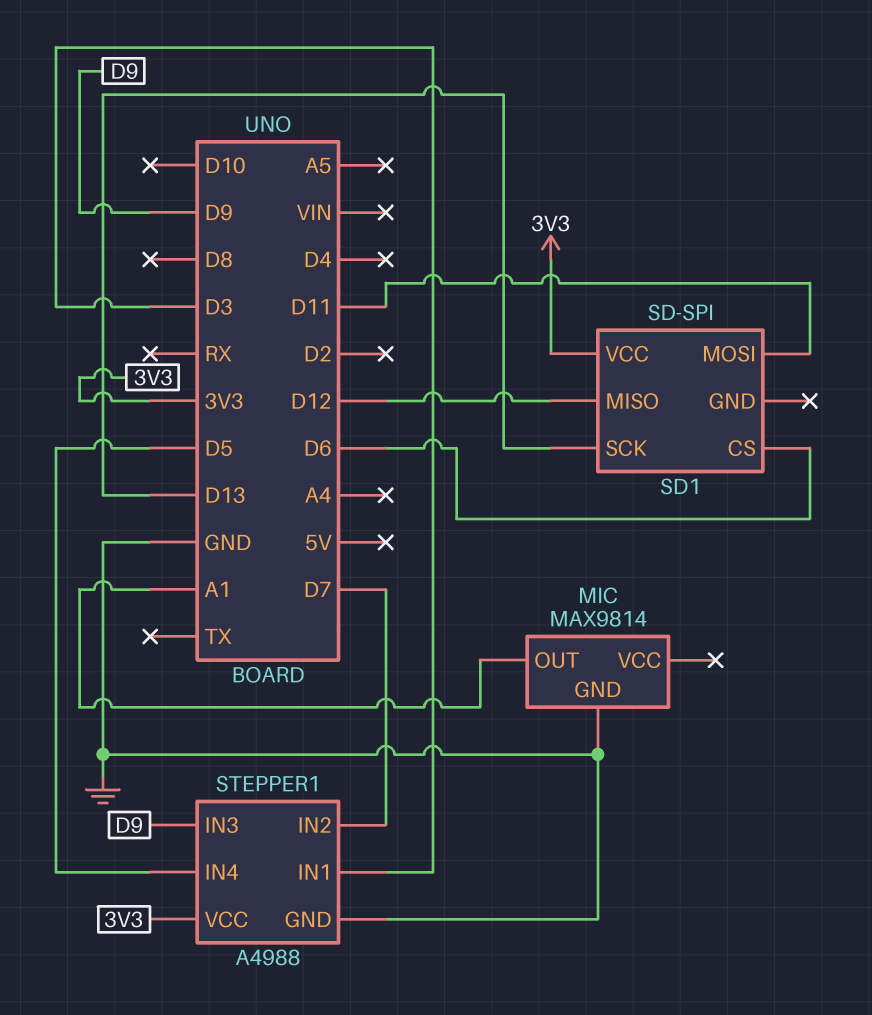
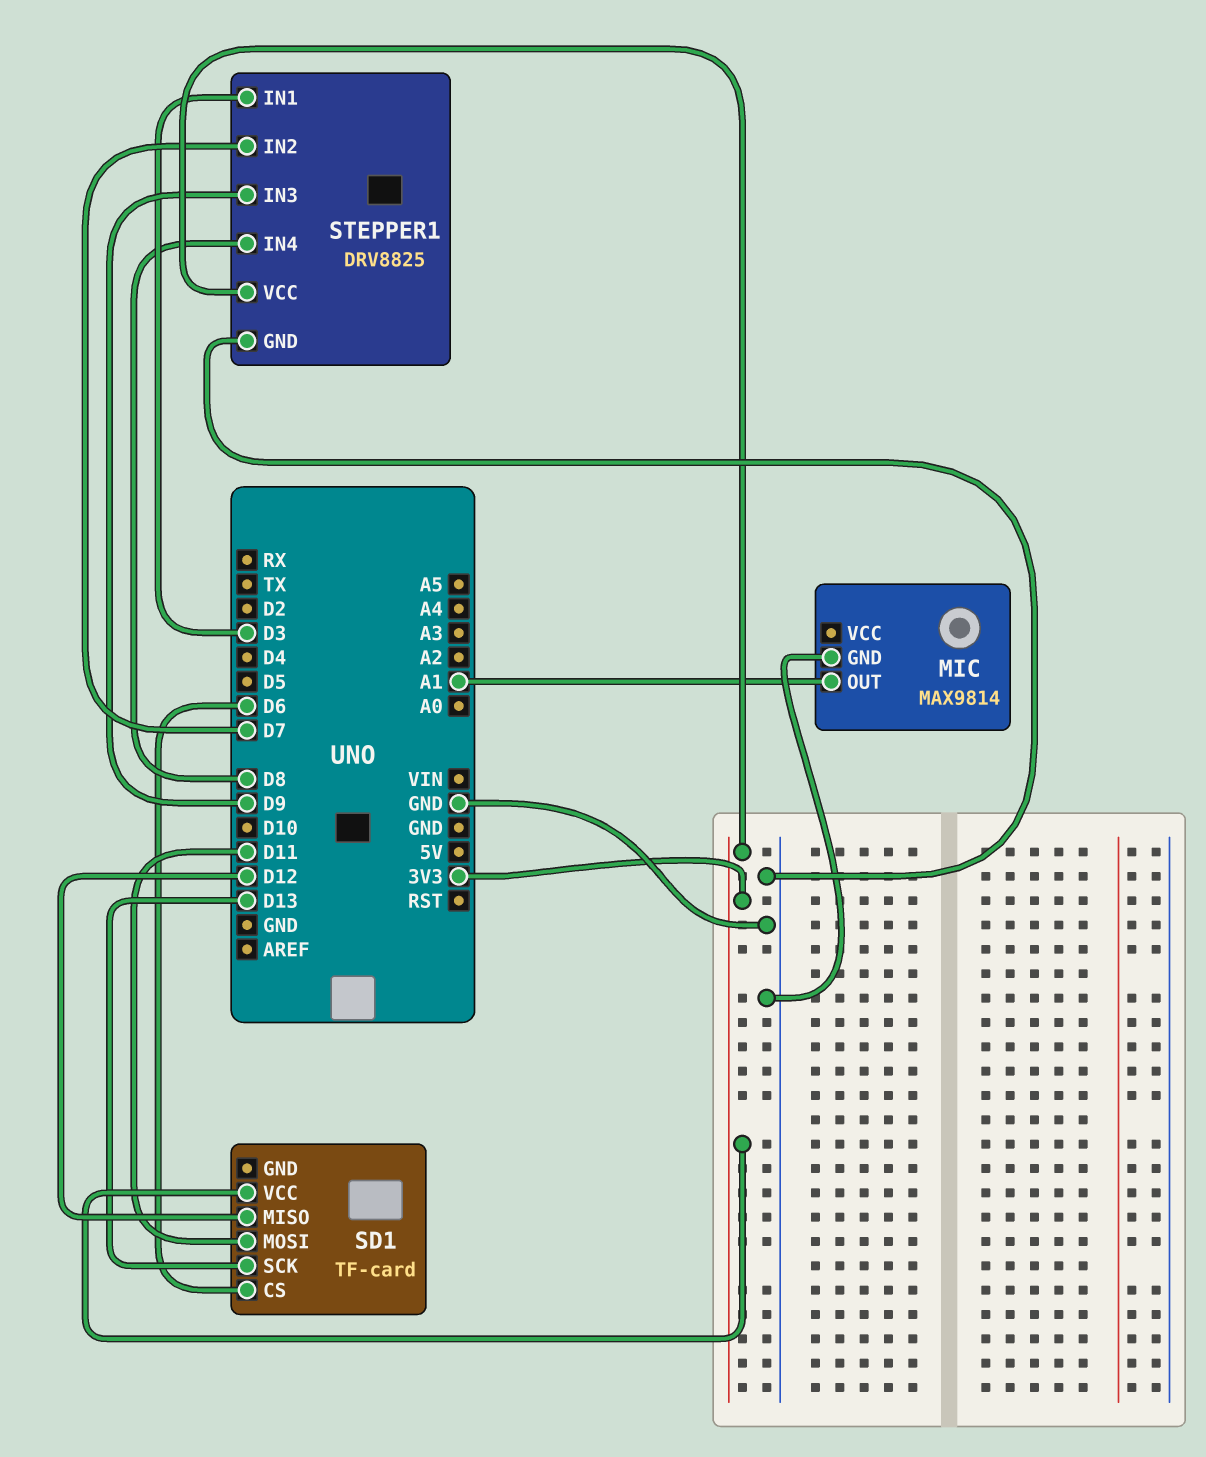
SD1: SD-SPI -> TF-card
STEPPER1: A4988 -> DRV8825
STEPPER1 pin IN4: D5 -> D8

